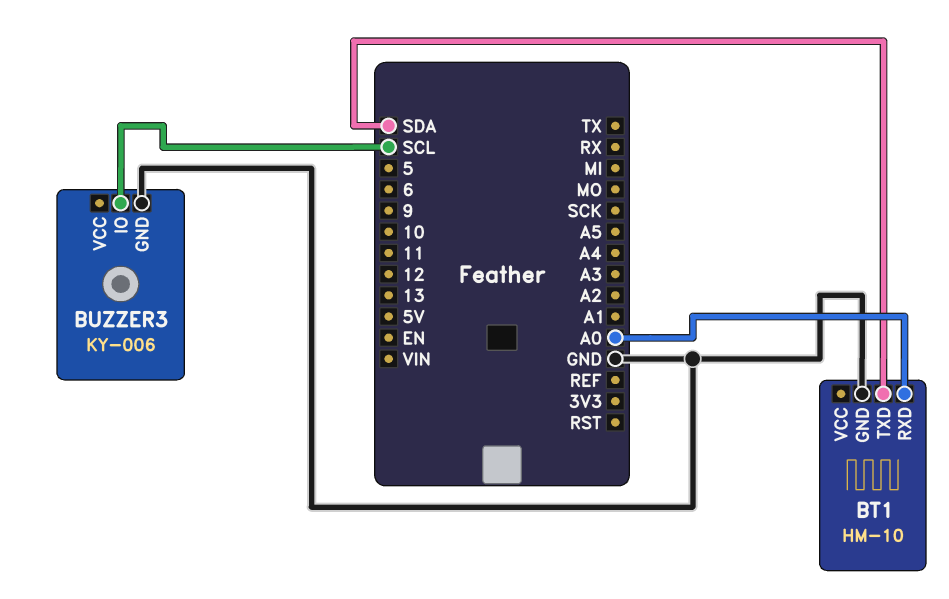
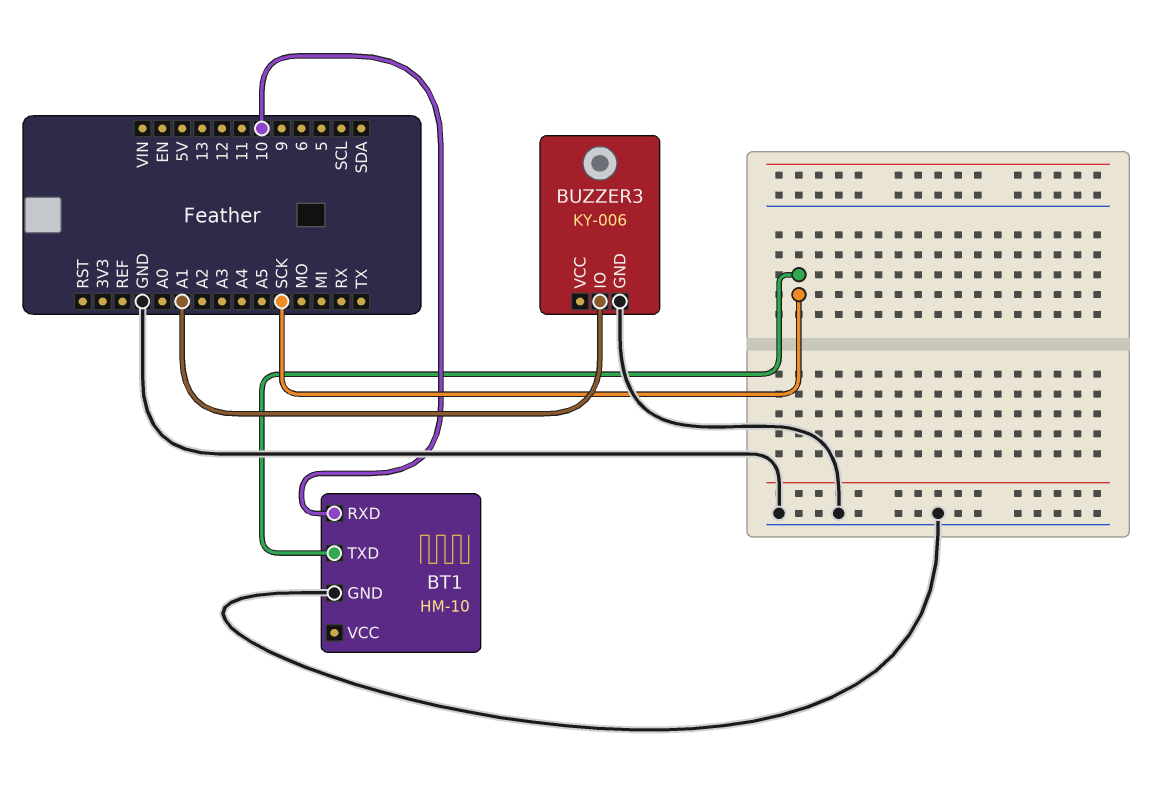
BT1 pin RXD: A0 -> 10
BT1 pin TXD: SDA -> SCK
BUZZER3 pin IO: SCL -> A1

